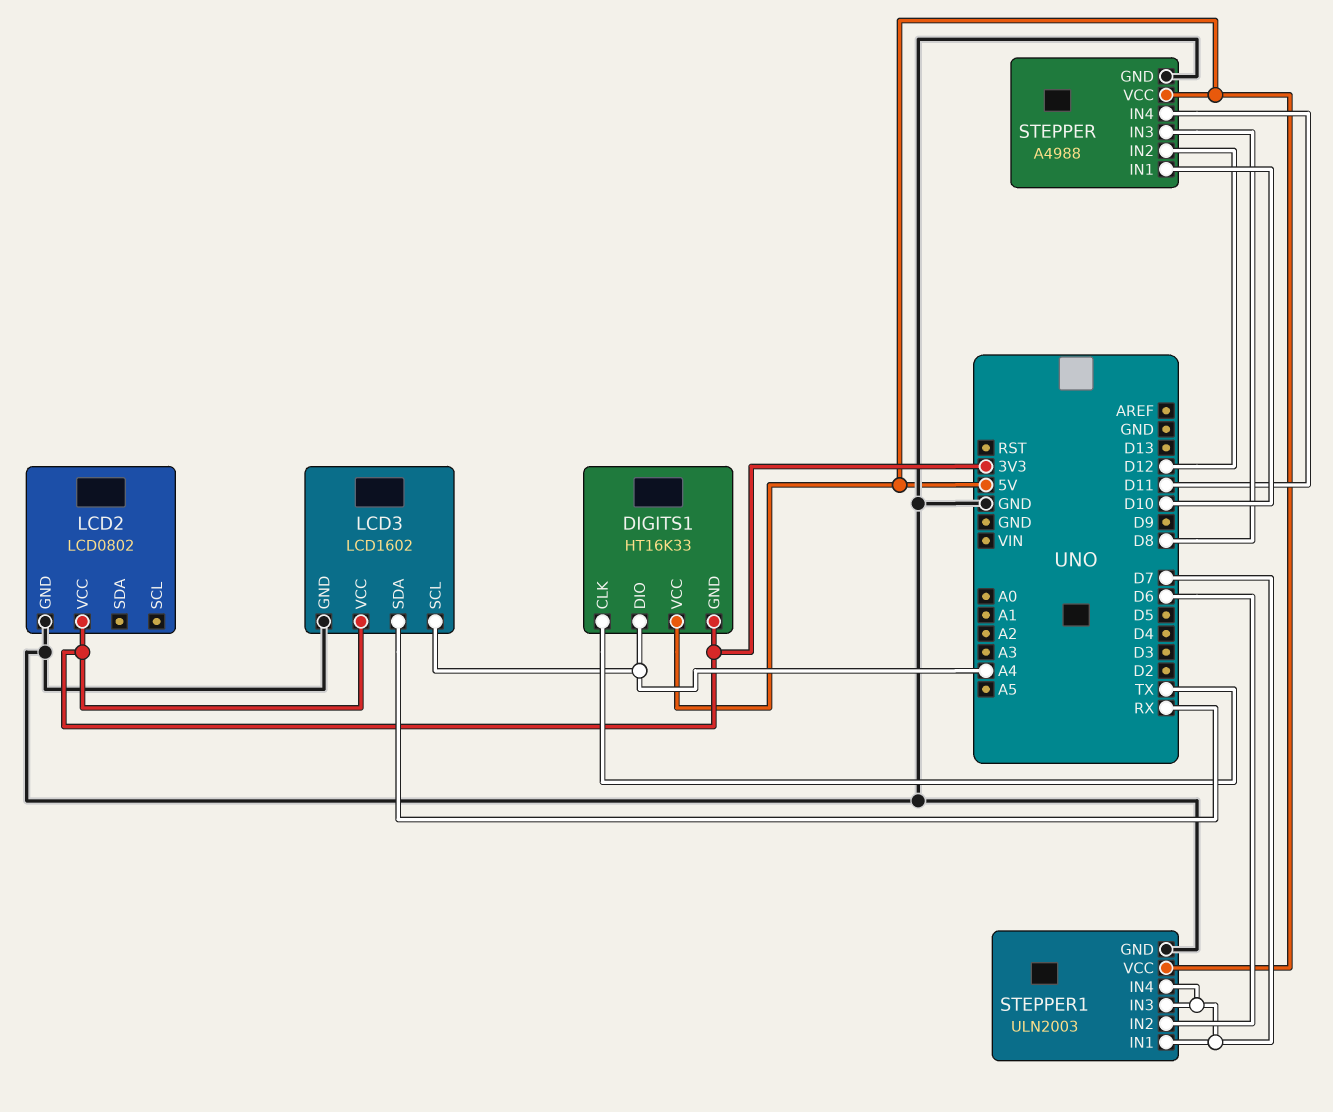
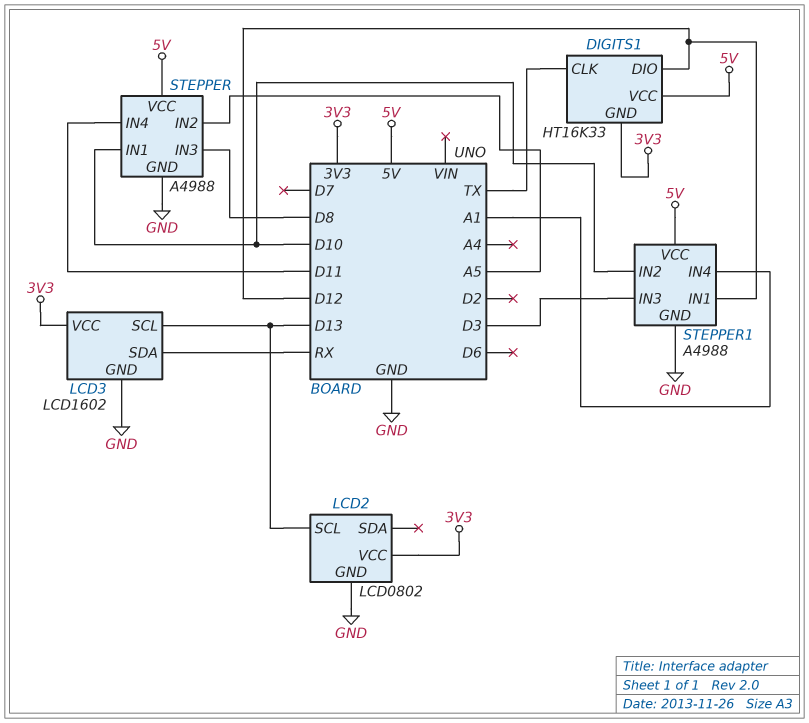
DIGITS1 pin DIO: A4 -> D12
LCD2 pin SCL: none -> D13
LCD3 pin SCL: A4 -> D13
STEPPER pin IN2: D12 -> A5
STEPPER1: ULN2003 -> A4988
STEPPER1 pin IN1: D7 -> D12
STEPPER1 pin IN2: D6 -> D10
STEPPER1 pin IN3: D7 -> D3
STEPPER1 pin IN4: D7 -> A1

